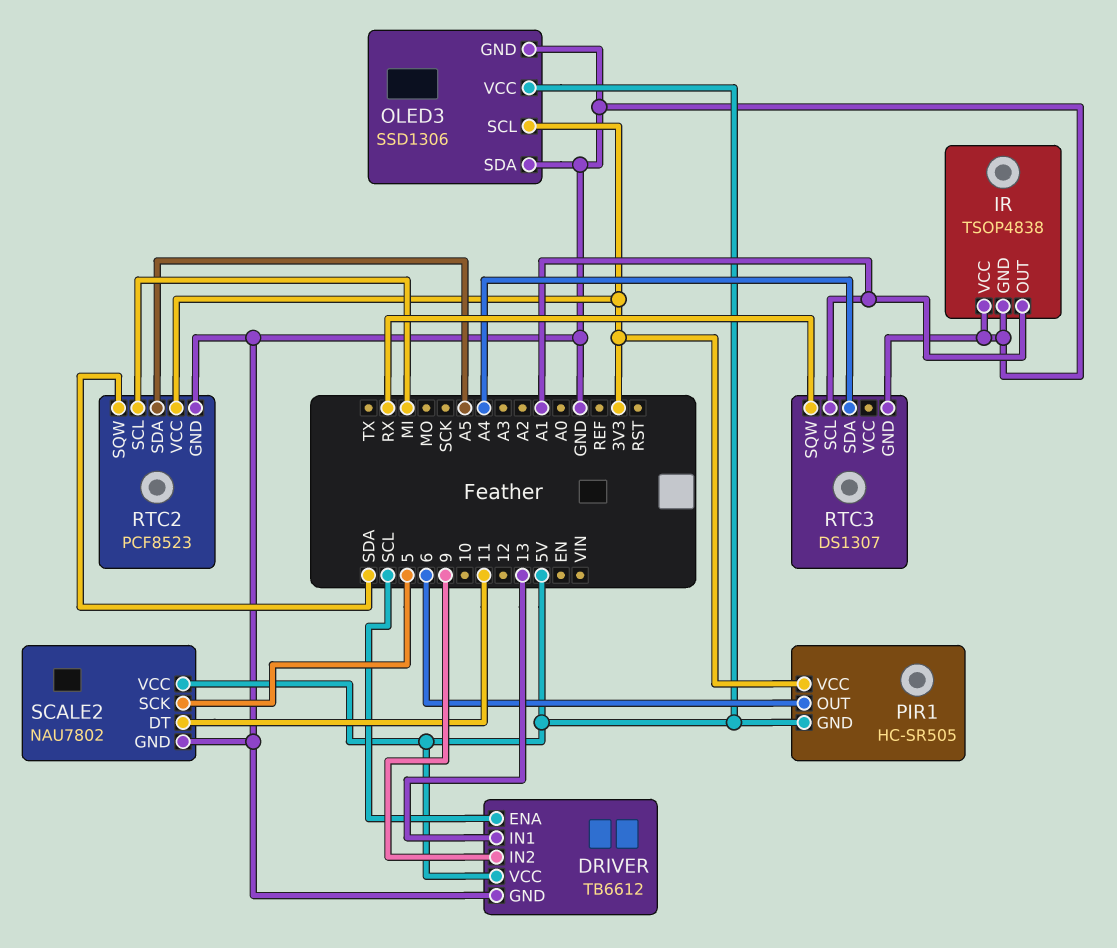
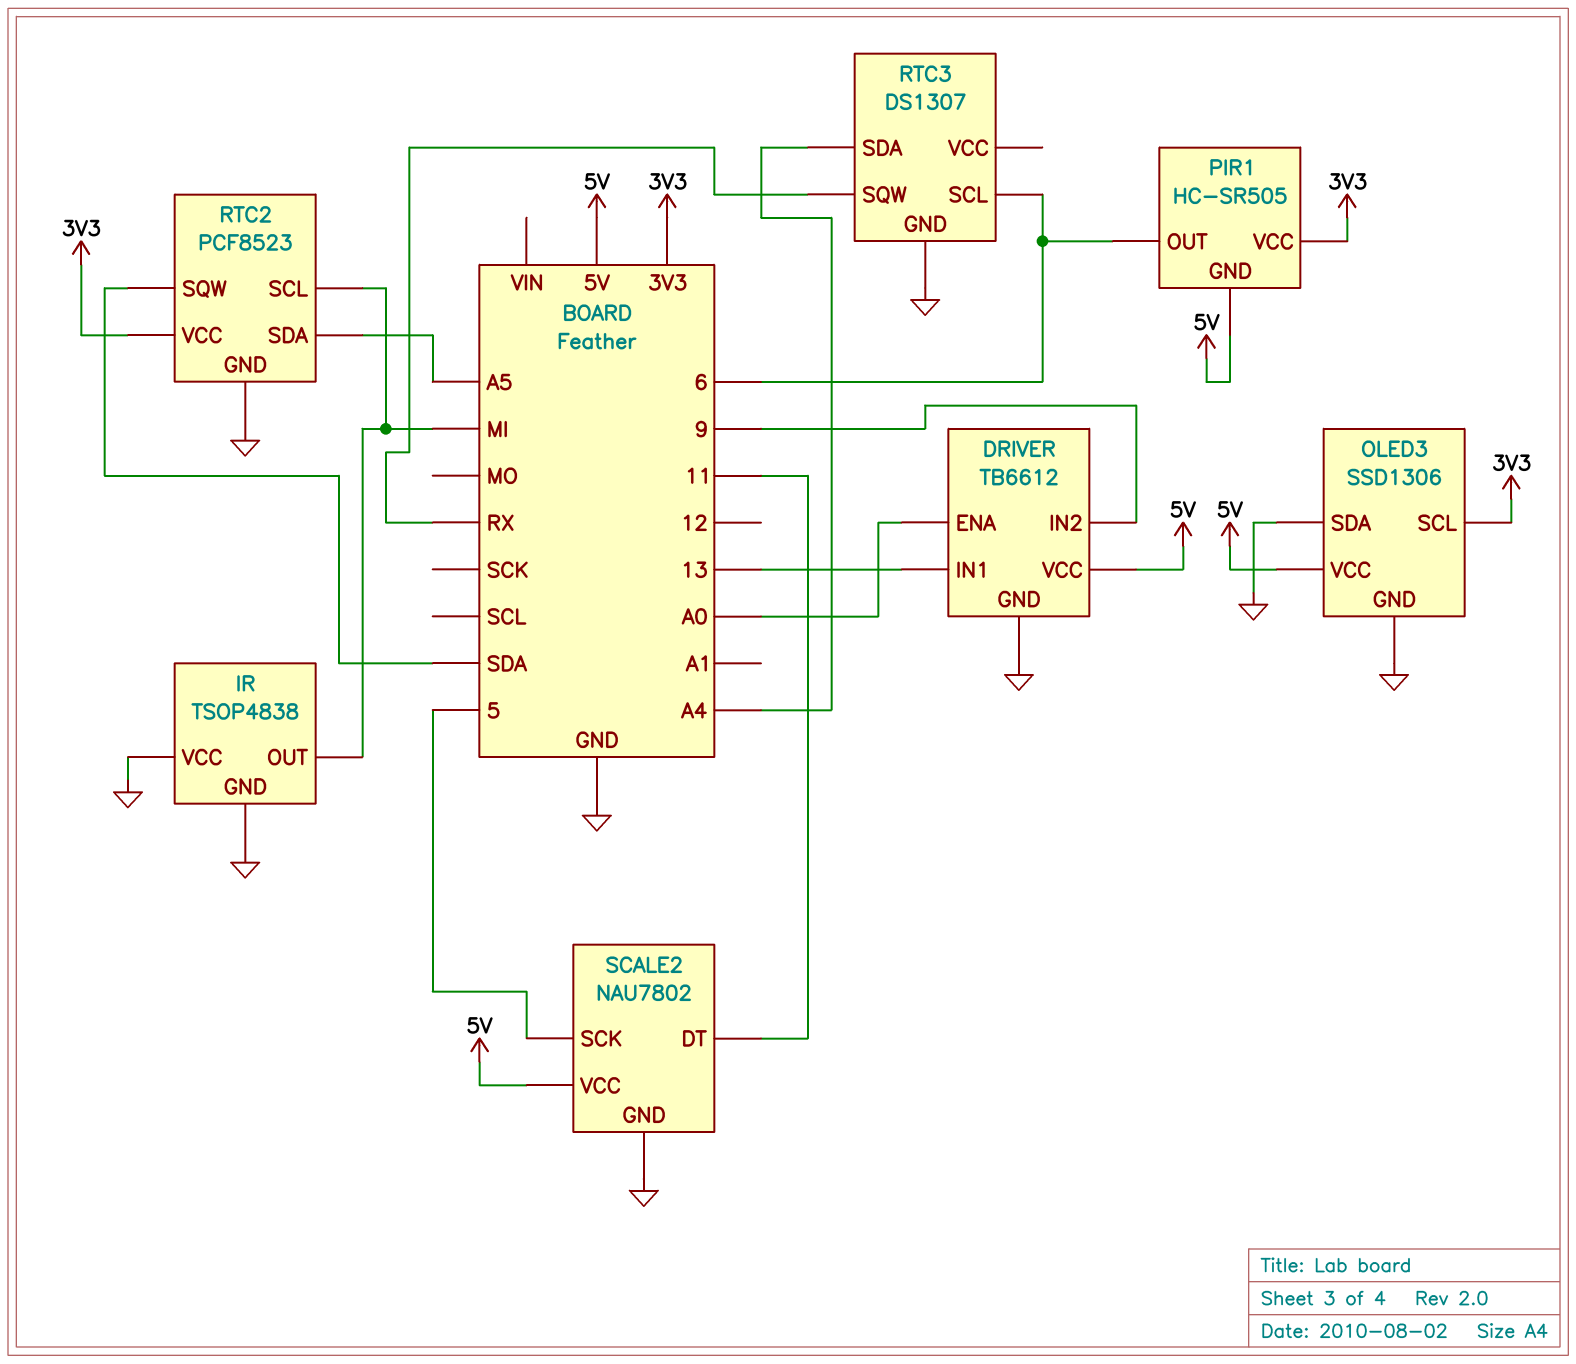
DRIVER pin ENA: SCL -> A0
IR pin OUT: A1 -> MI
RTC3 pin SCL: A1 -> 6

